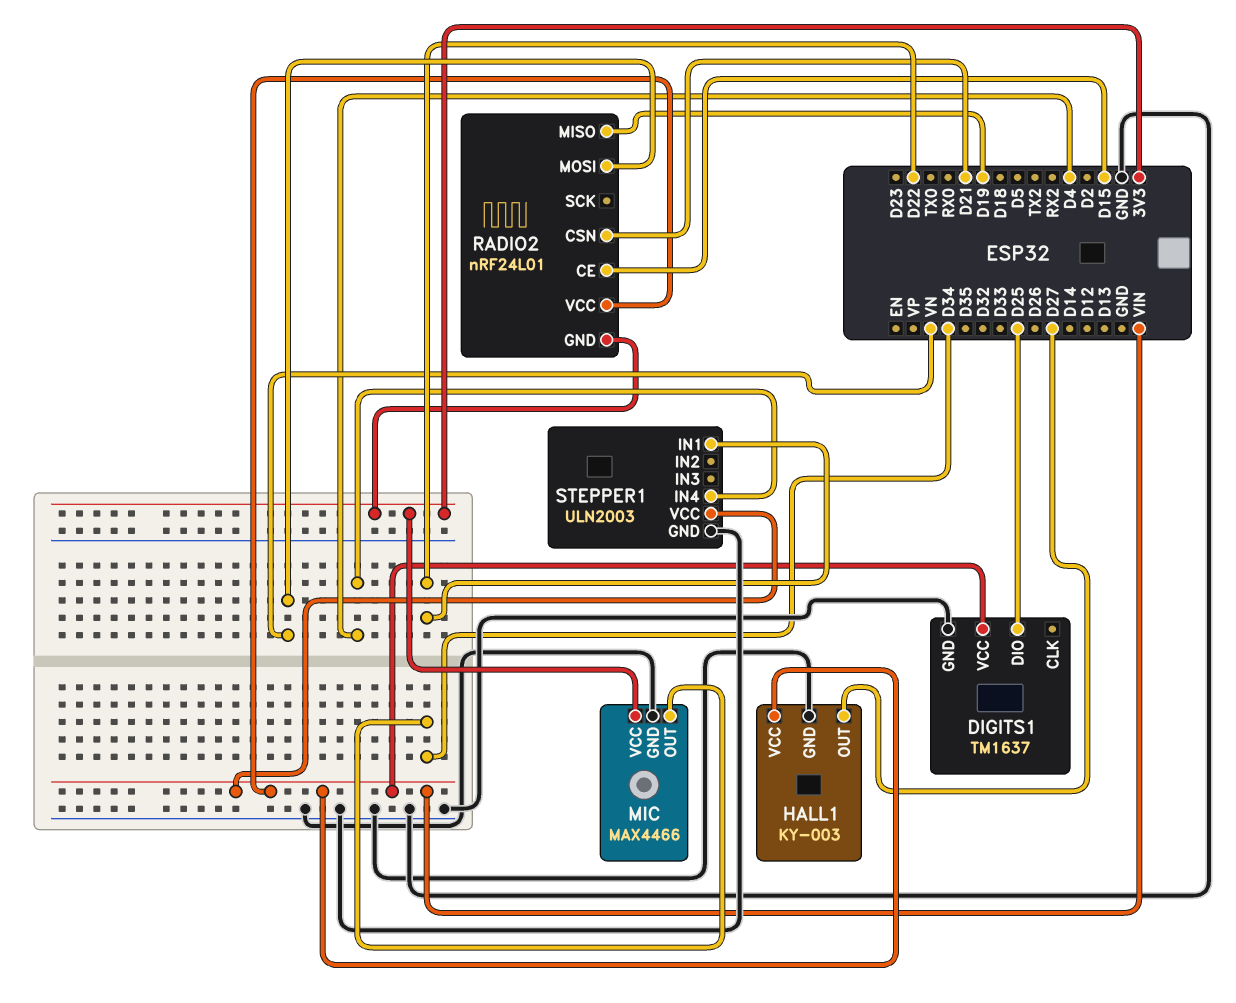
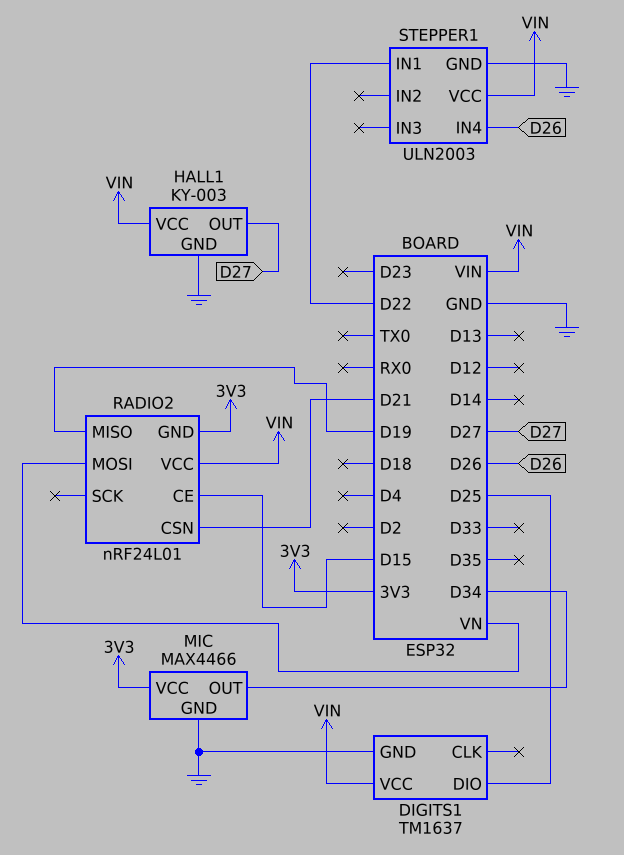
STEPPER1 pin IN4: D4 -> D26

